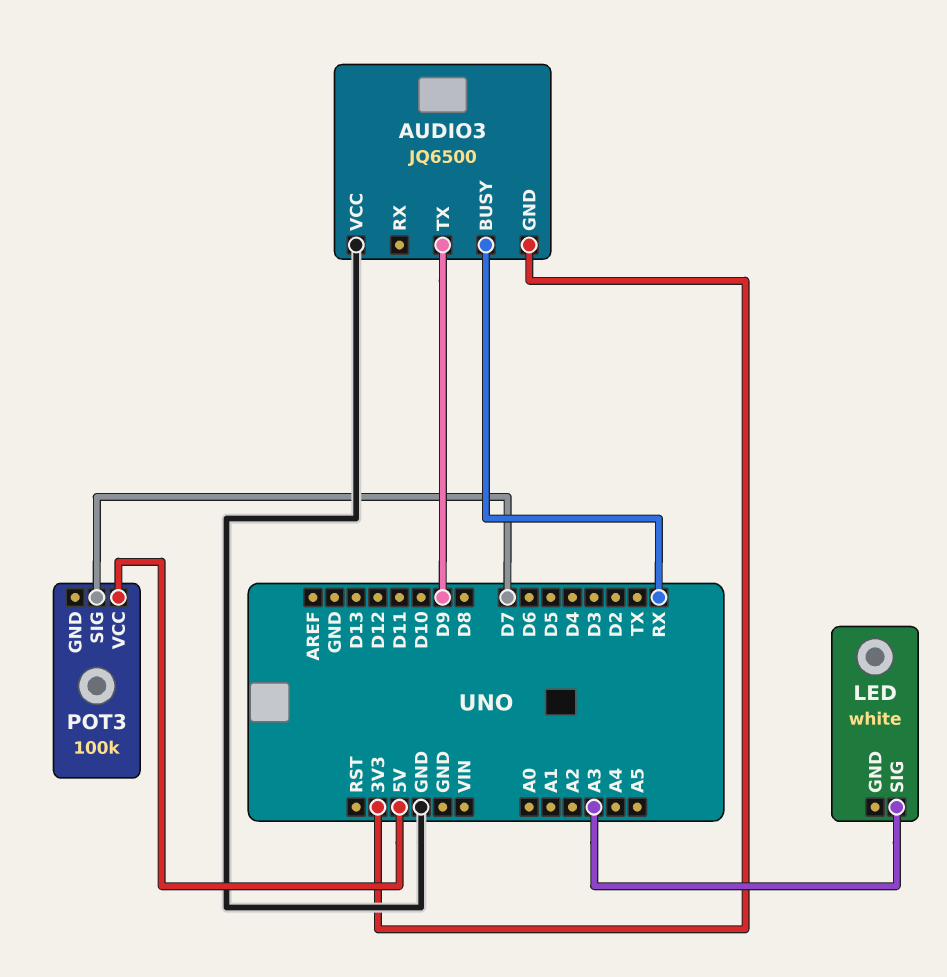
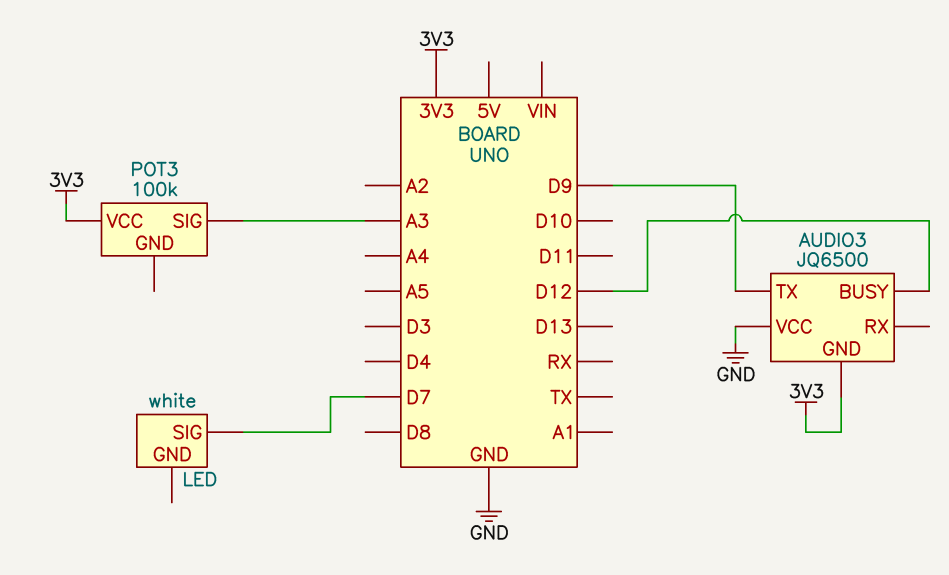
AUDIO3 pin BUSY: RX -> D12
LED pin SIG: A3 -> D7
POT3 pin SIG: D7 -> A3
POT3 pin VCC: 5V -> 3V3

